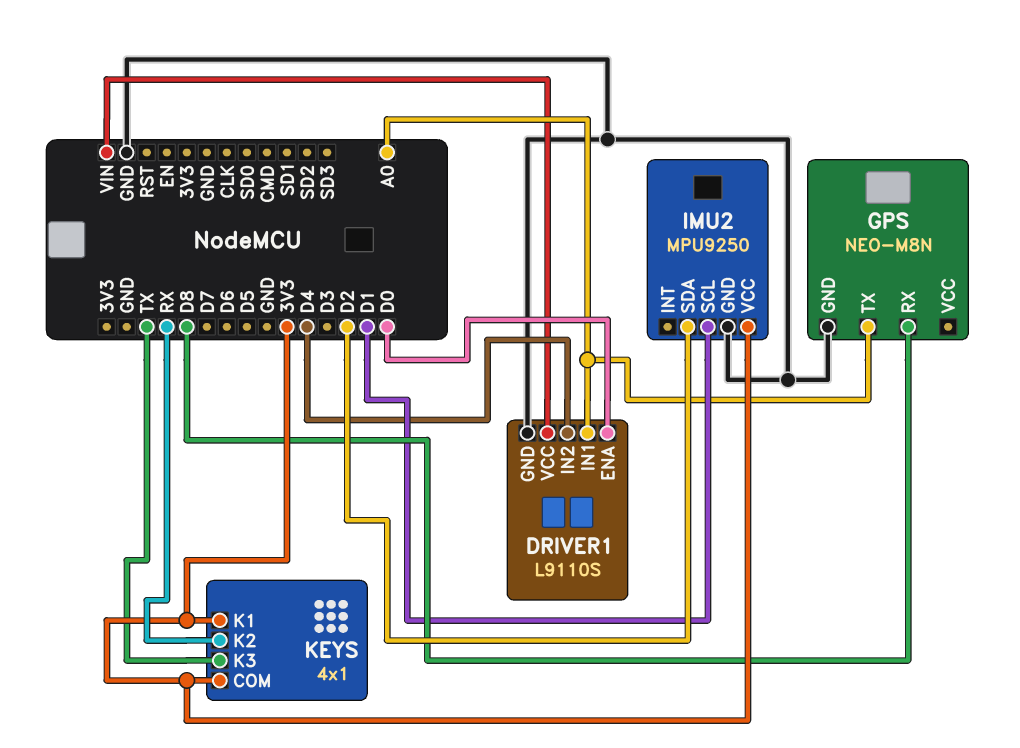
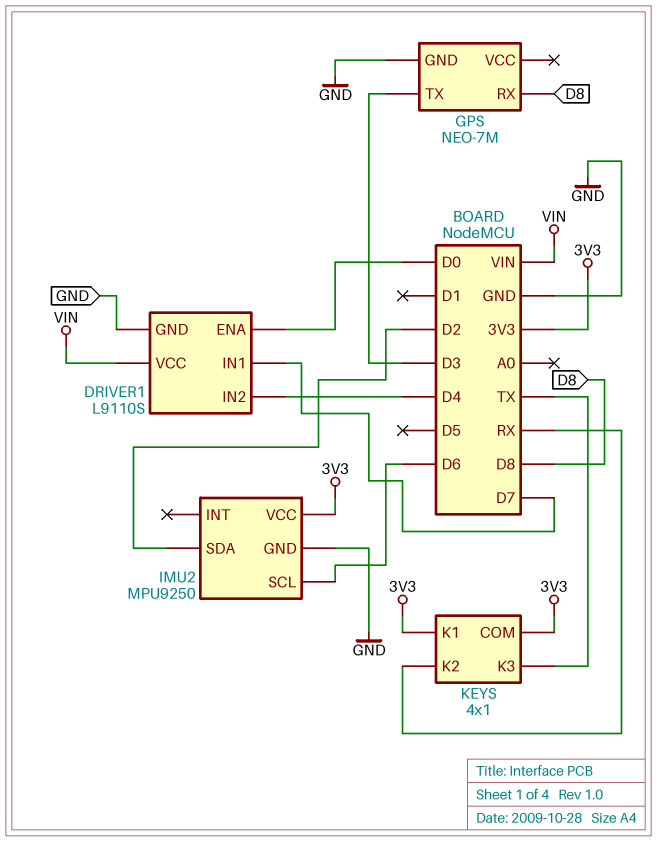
DRIVER1 pin IN1: A0 -> D7
GPS: NEO-M8N -> NEO-7M
GPS pin TX: A0 -> D3
IMU2 pin SCL: D1 -> D6

